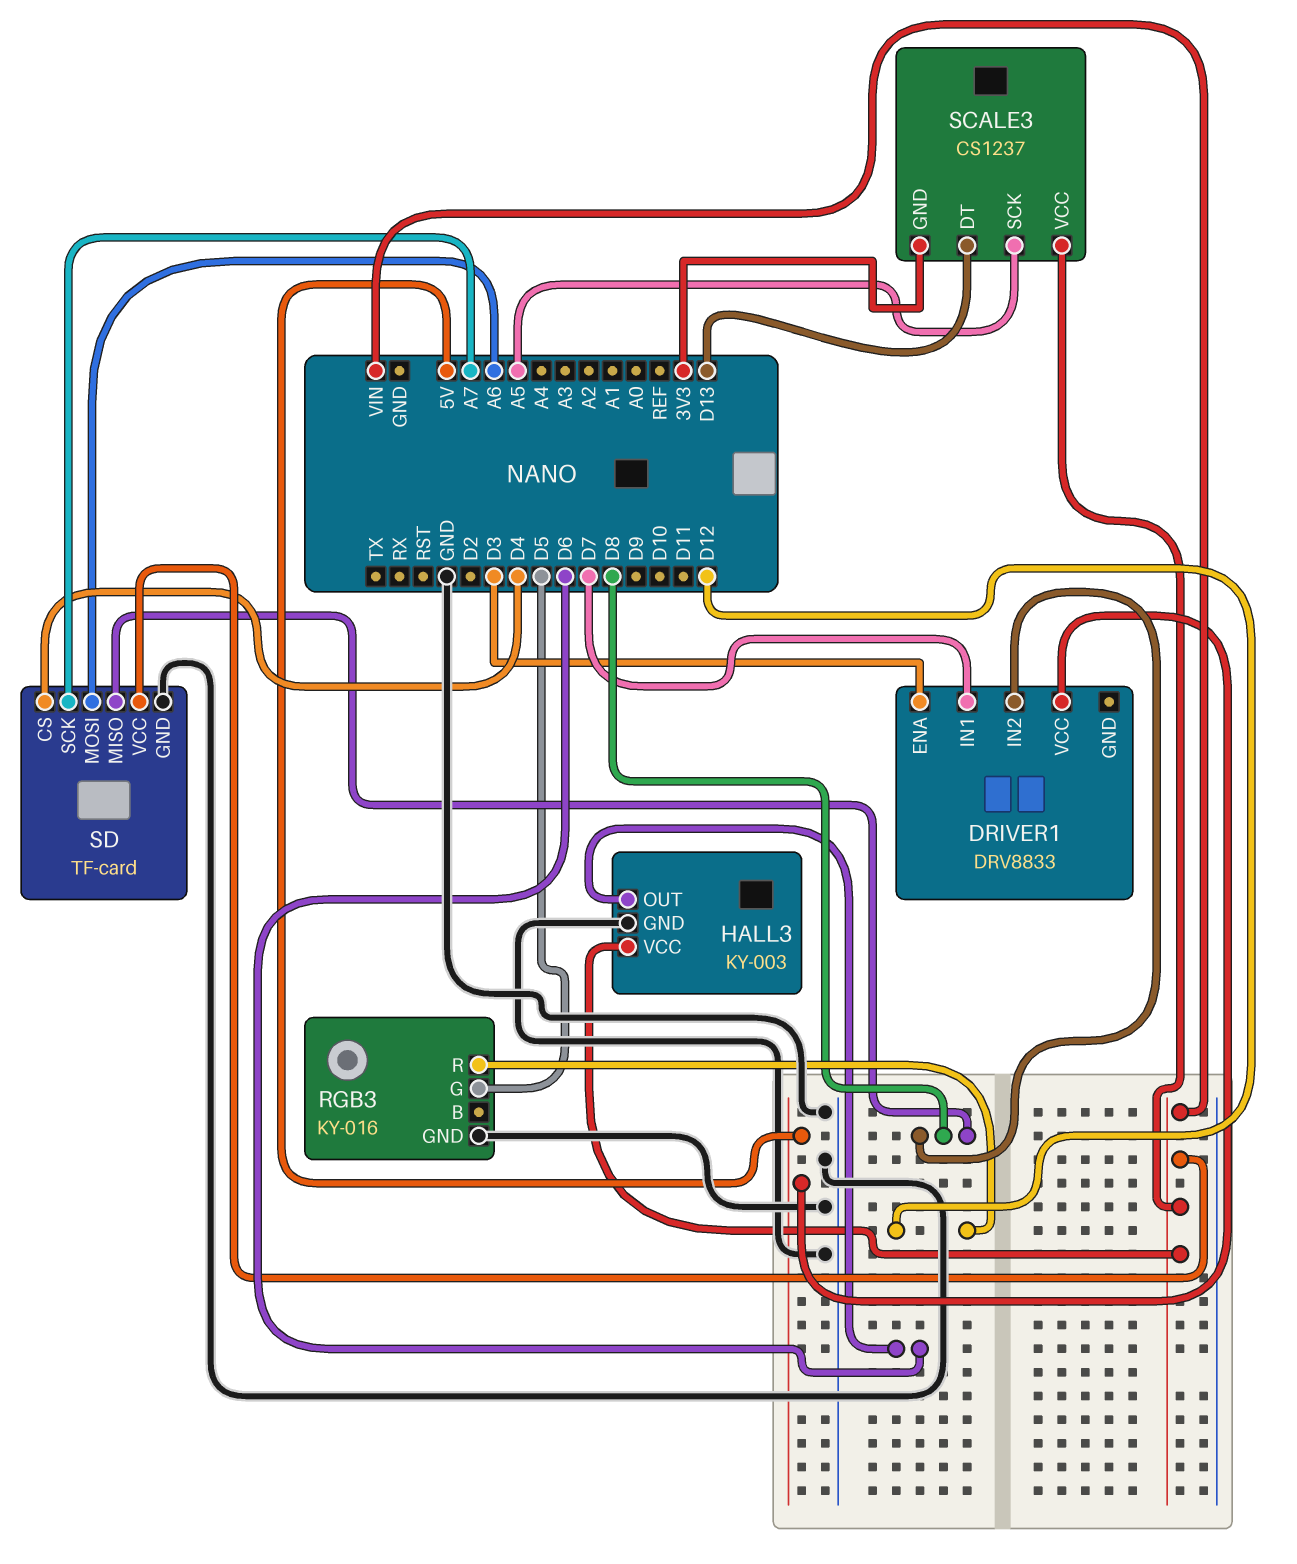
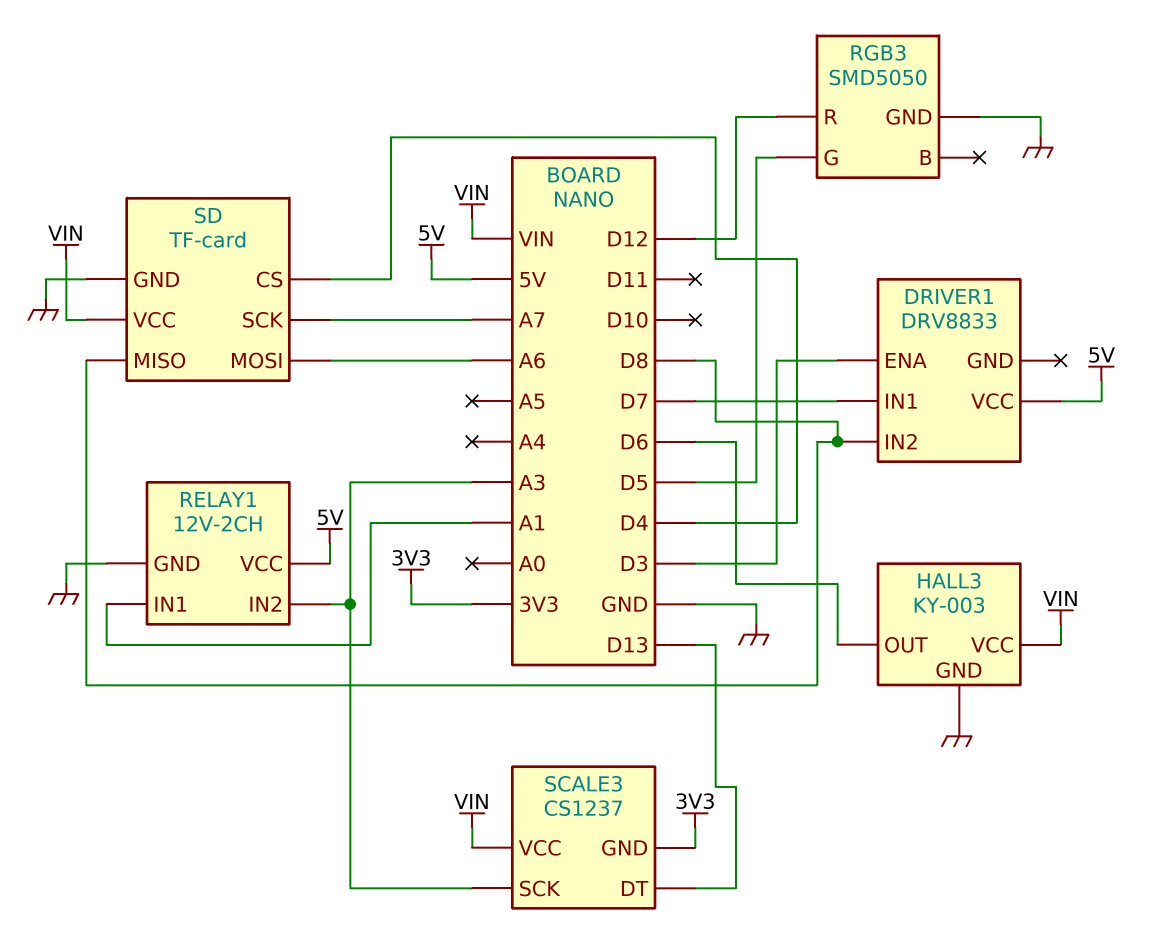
RELAY1: none -> 12V-2CH
RELAY1 pin GND: none -> GND
RELAY1 pin IN1: none -> A1
RELAY1 pin IN2: none -> A3
RELAY1 pin VCC: none -> 5V
RGB3: KY-016 -> SMD5050
SCALE3 pin SCK: A5 -> A3

